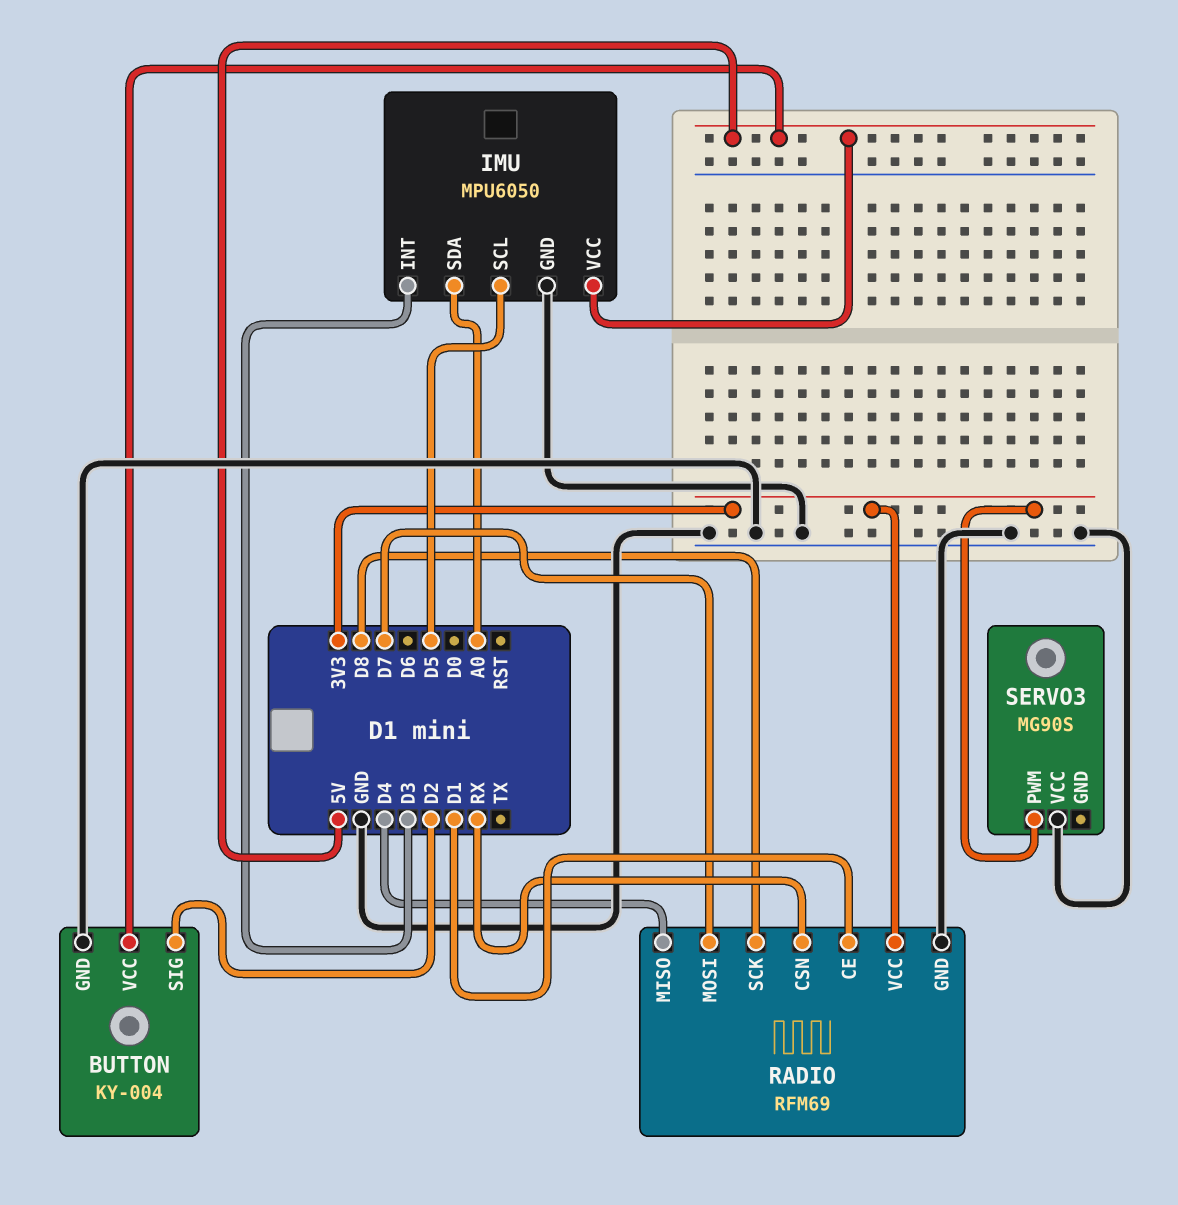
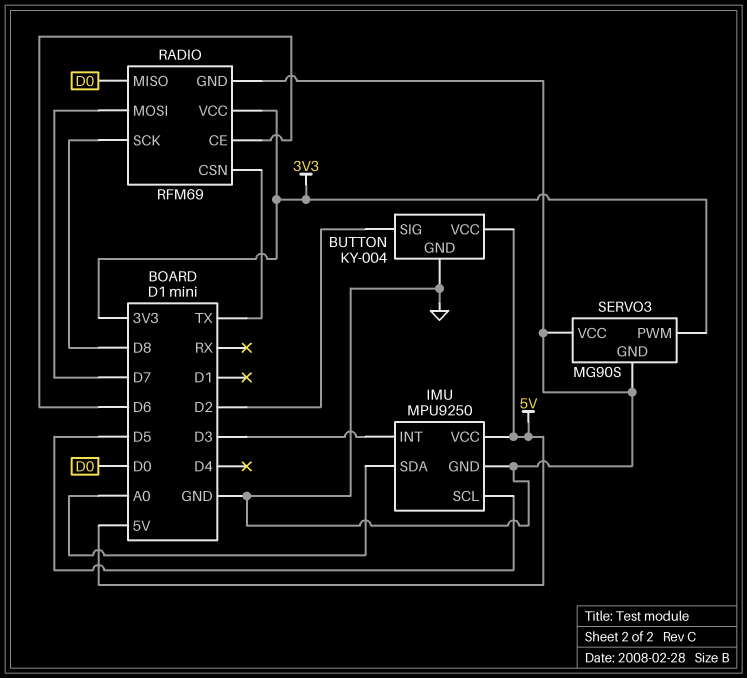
IMU: MPU6050 -> MPU9250
RADIO pin CE: D1 -> D6
RADIO pin CSN: RX -> TX
RADIO pin MISO: D4 -> D0
SERVO3 pin GND: none -> GND

